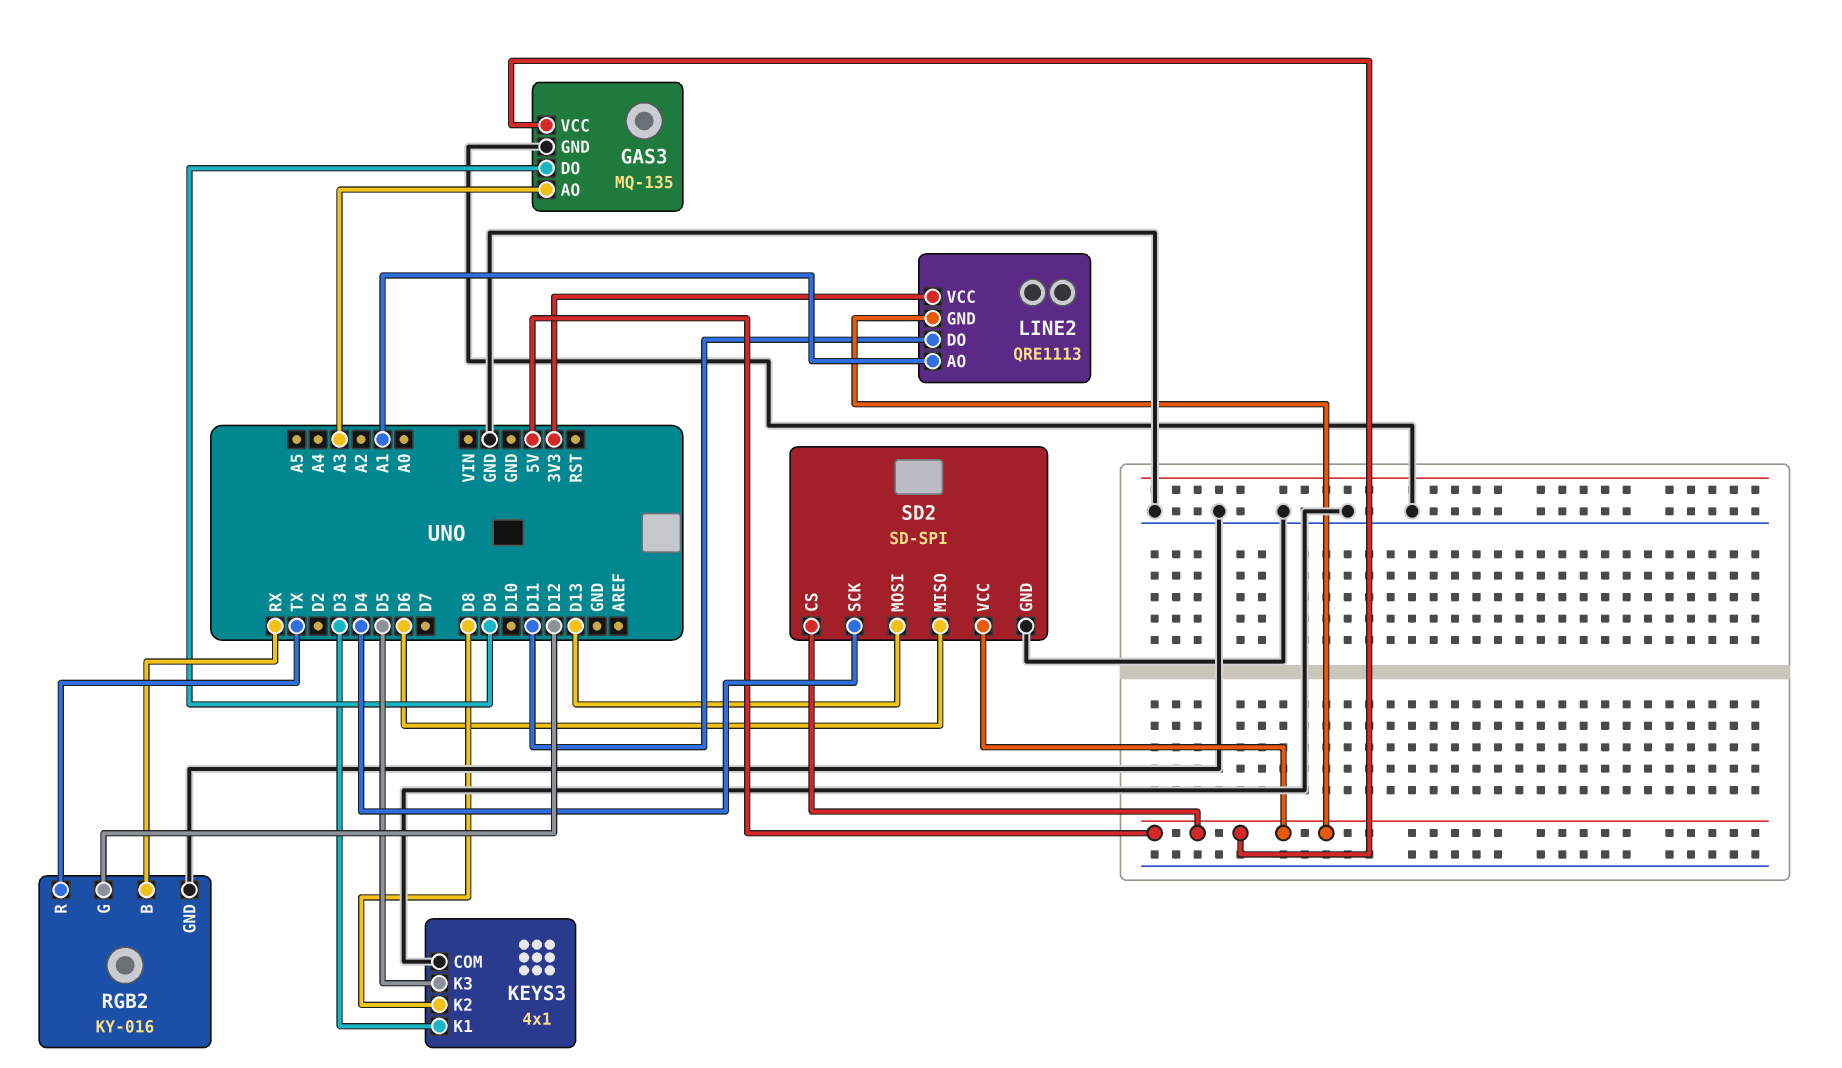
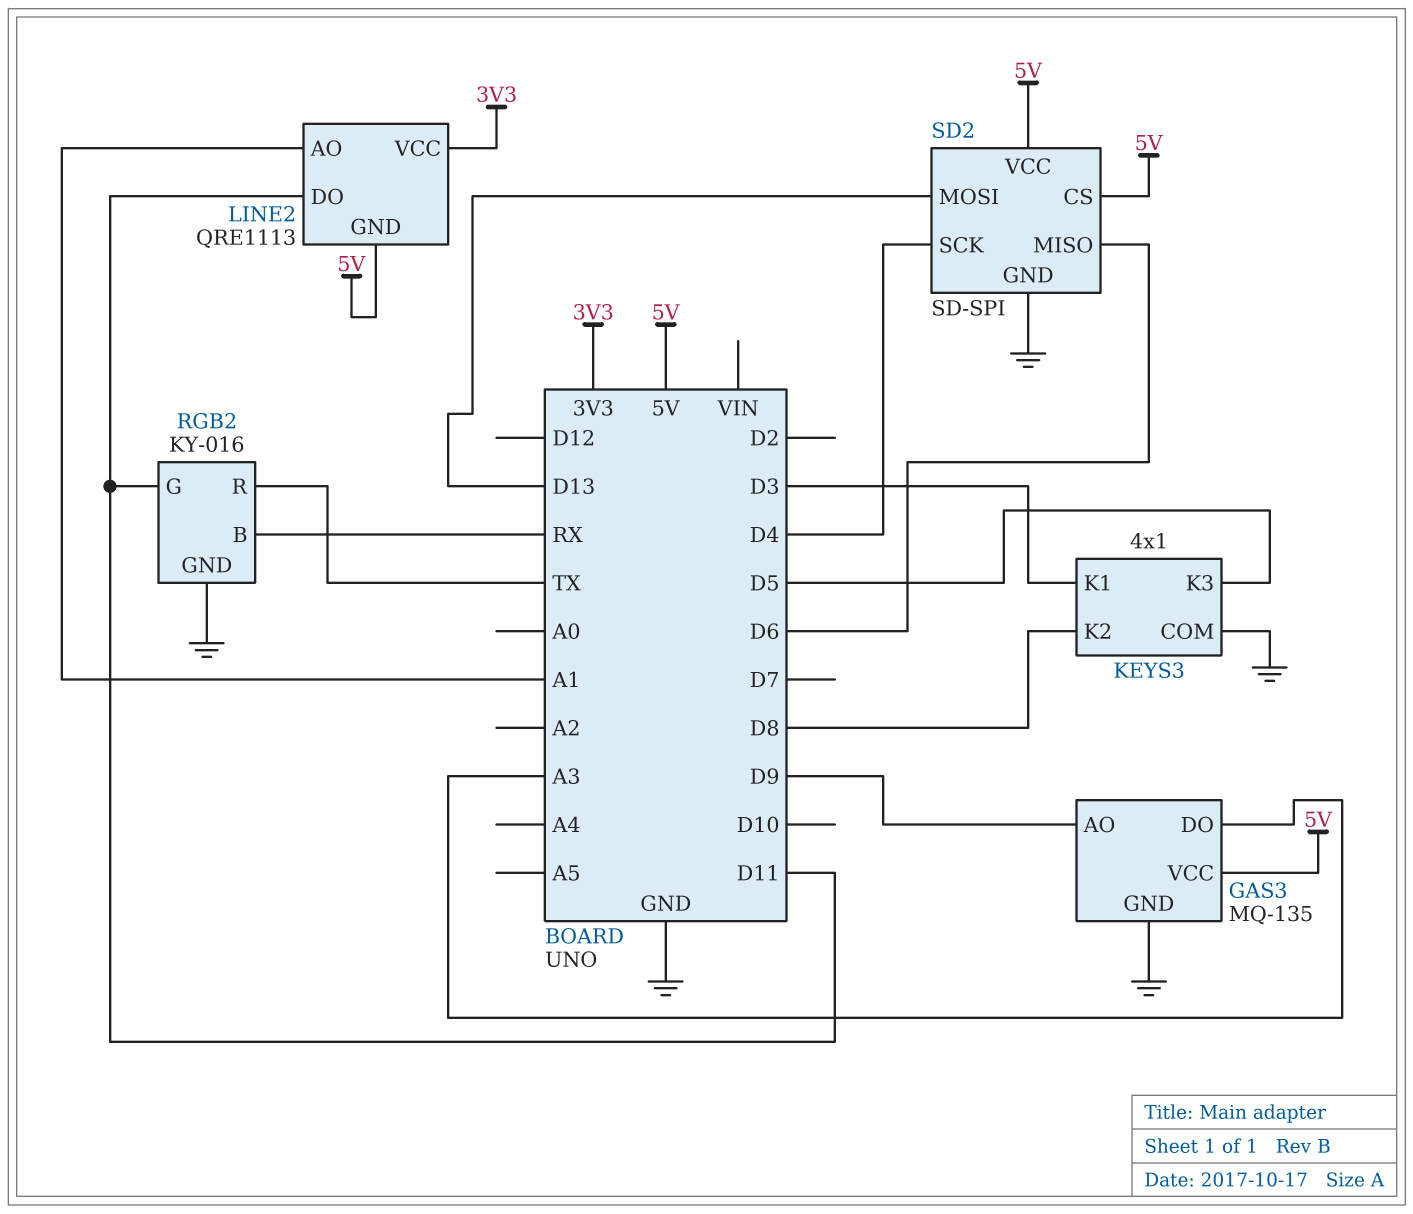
GAS3 pin AO: A3 -> D9
GAS3 pin DO: D9 -> A3
RGB2 pin G: D12 -> D11

